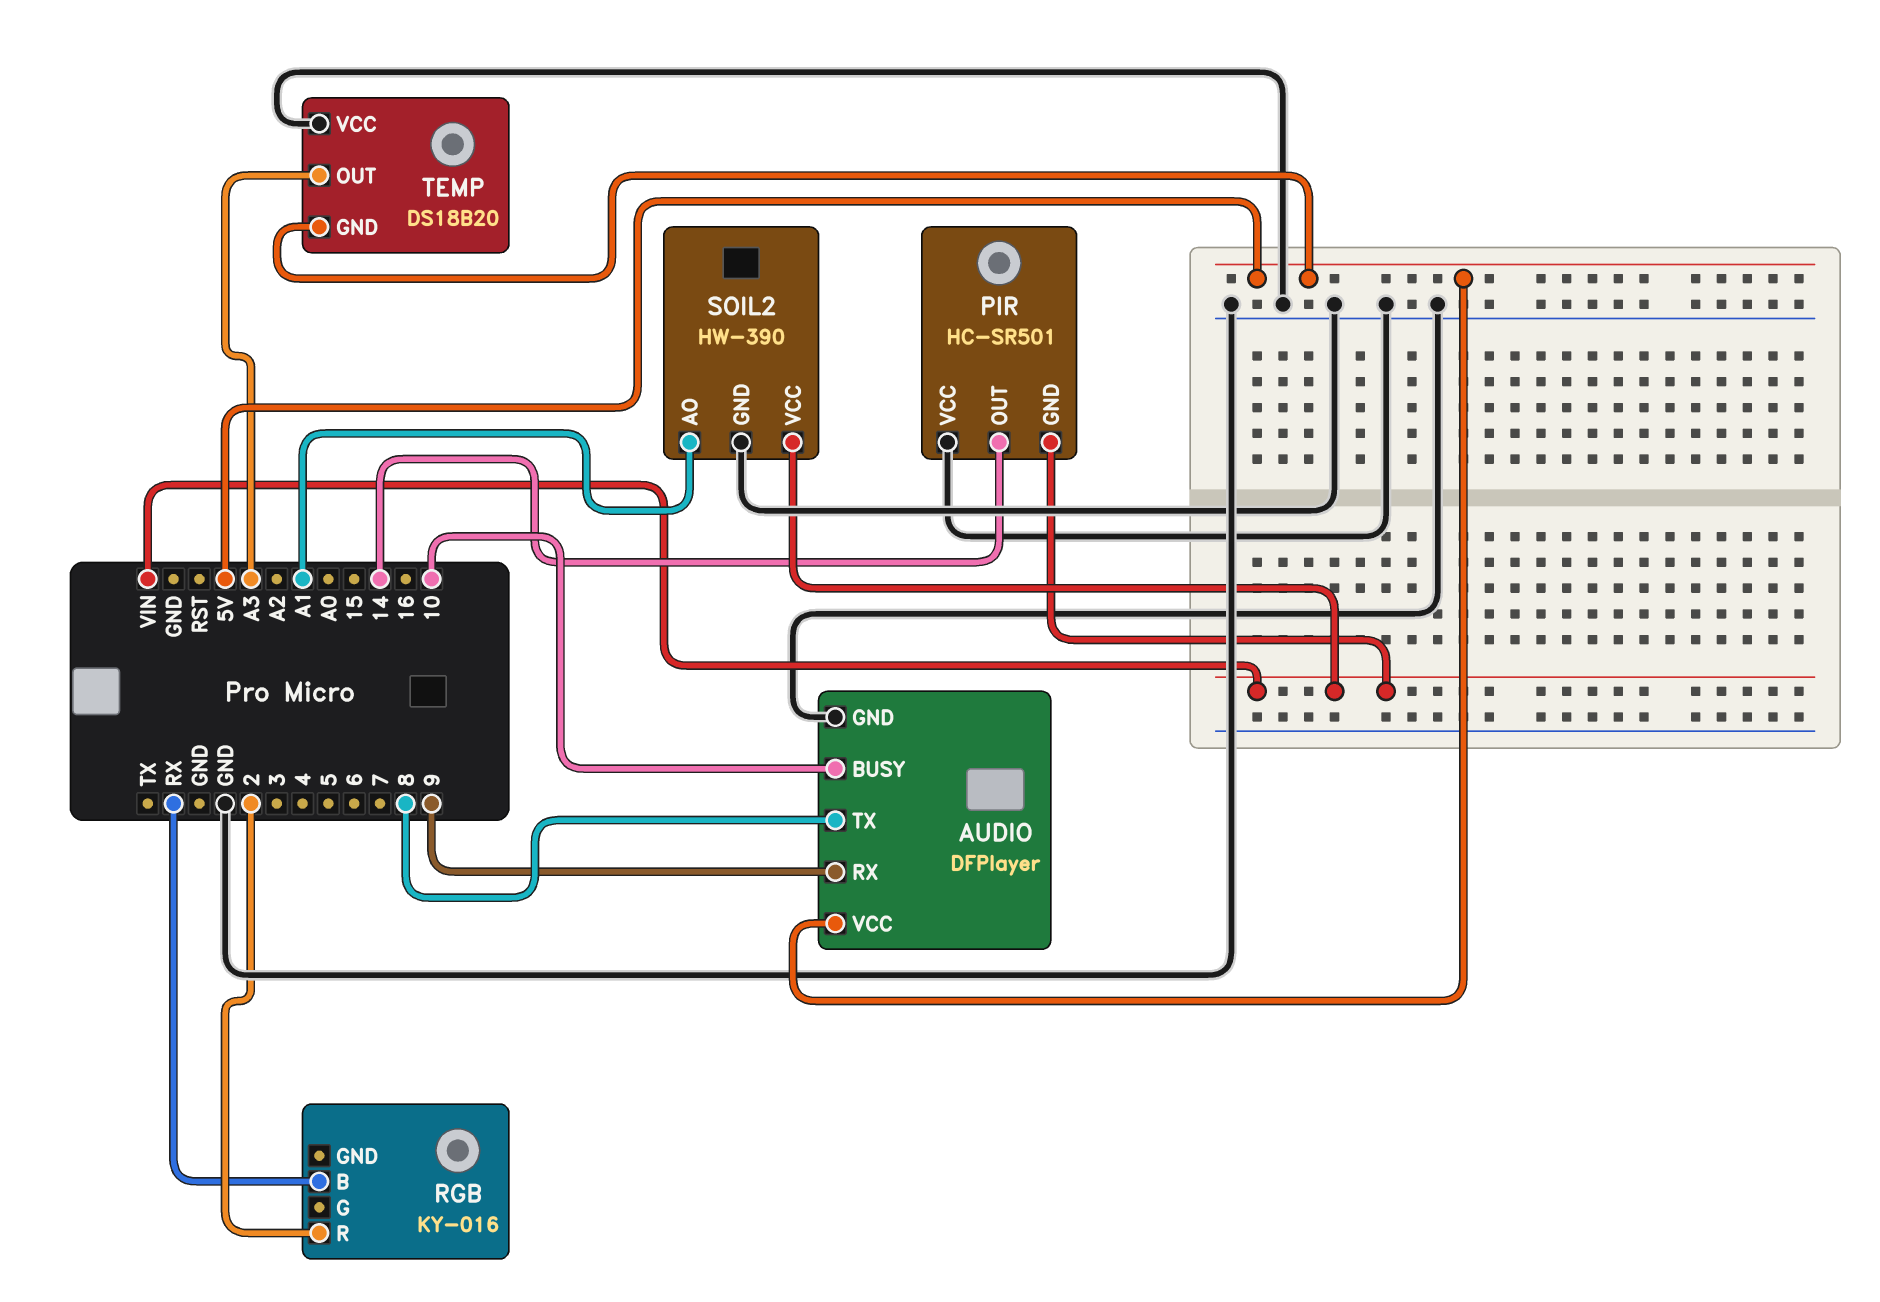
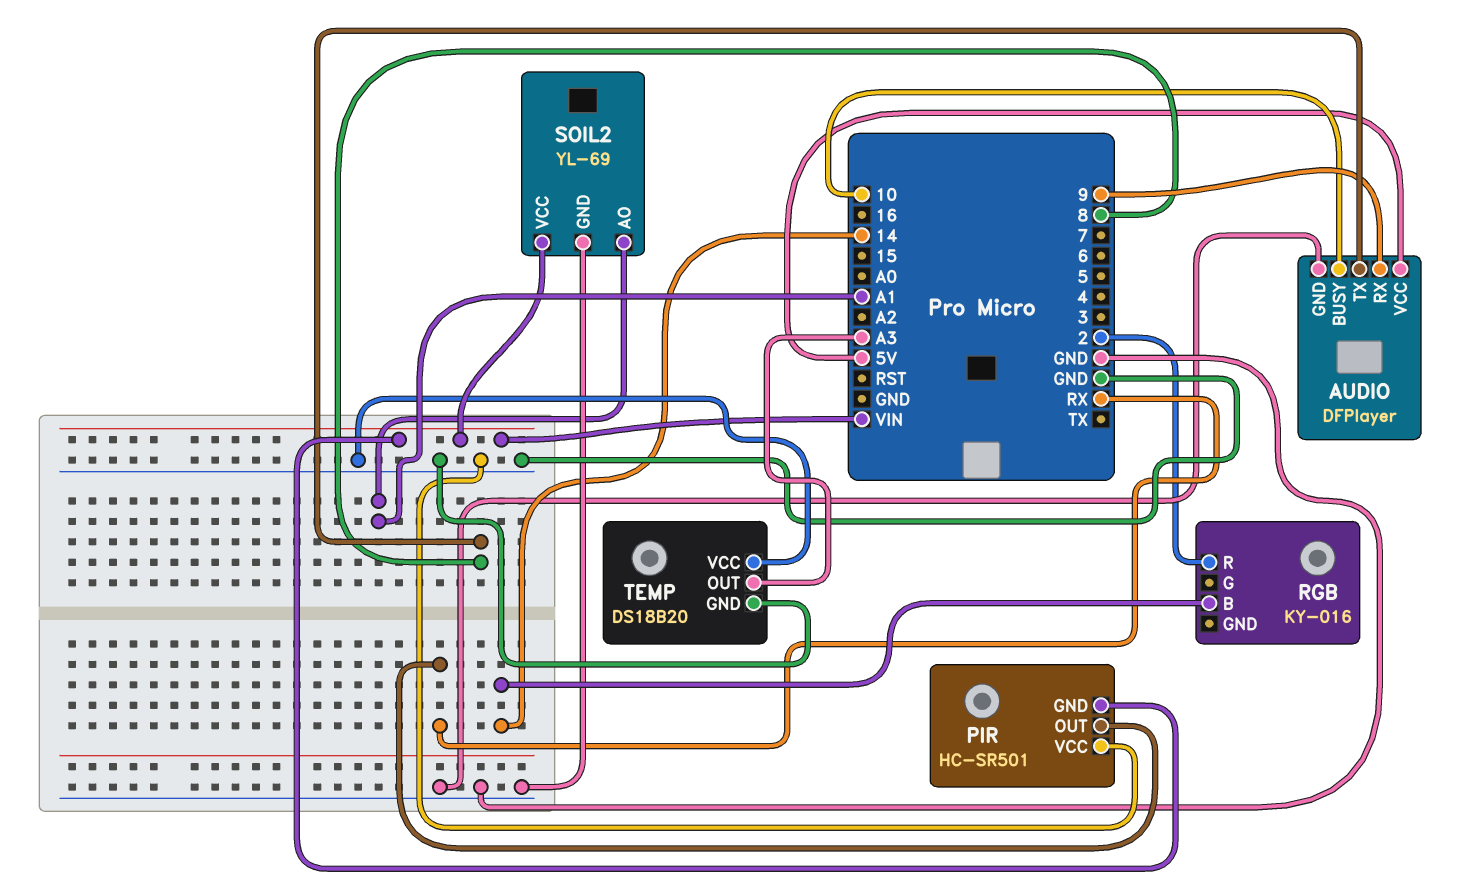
PIR pin OUT: 14 -> RX
RGB pin B: RX -> 14
SOIL2: HW-390 -> YL-69
TEMP pin GND: 5V -> GND

